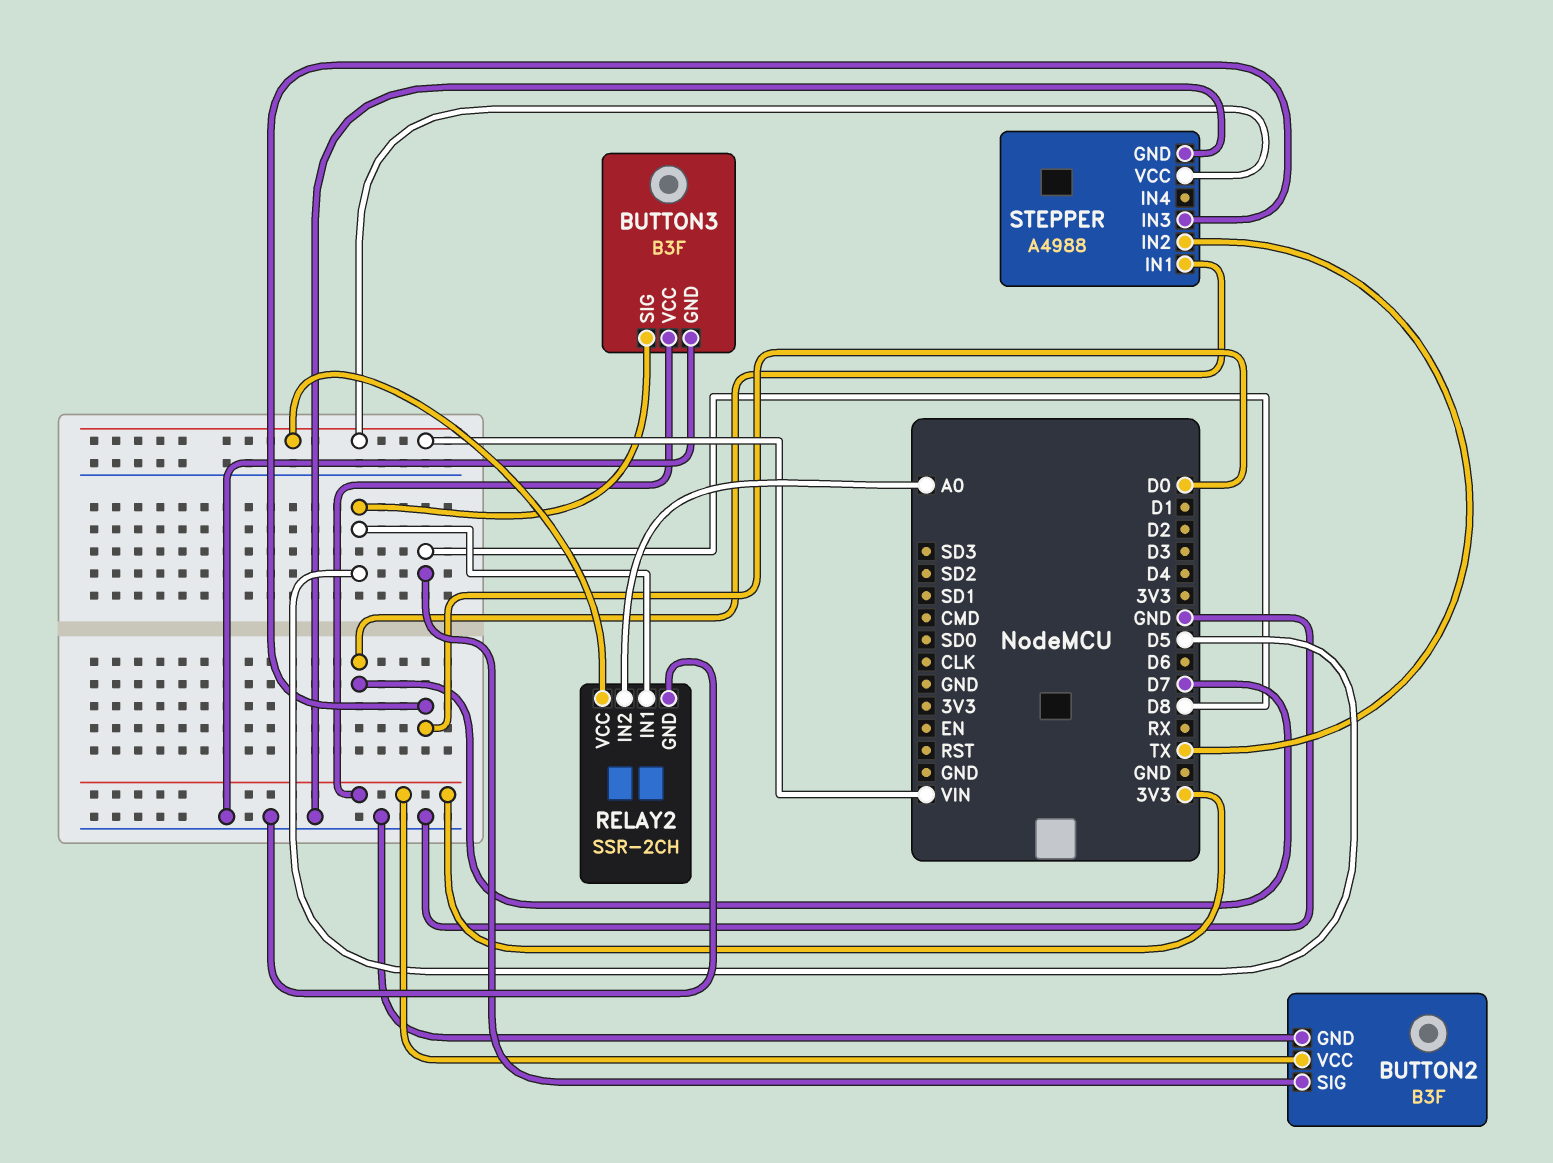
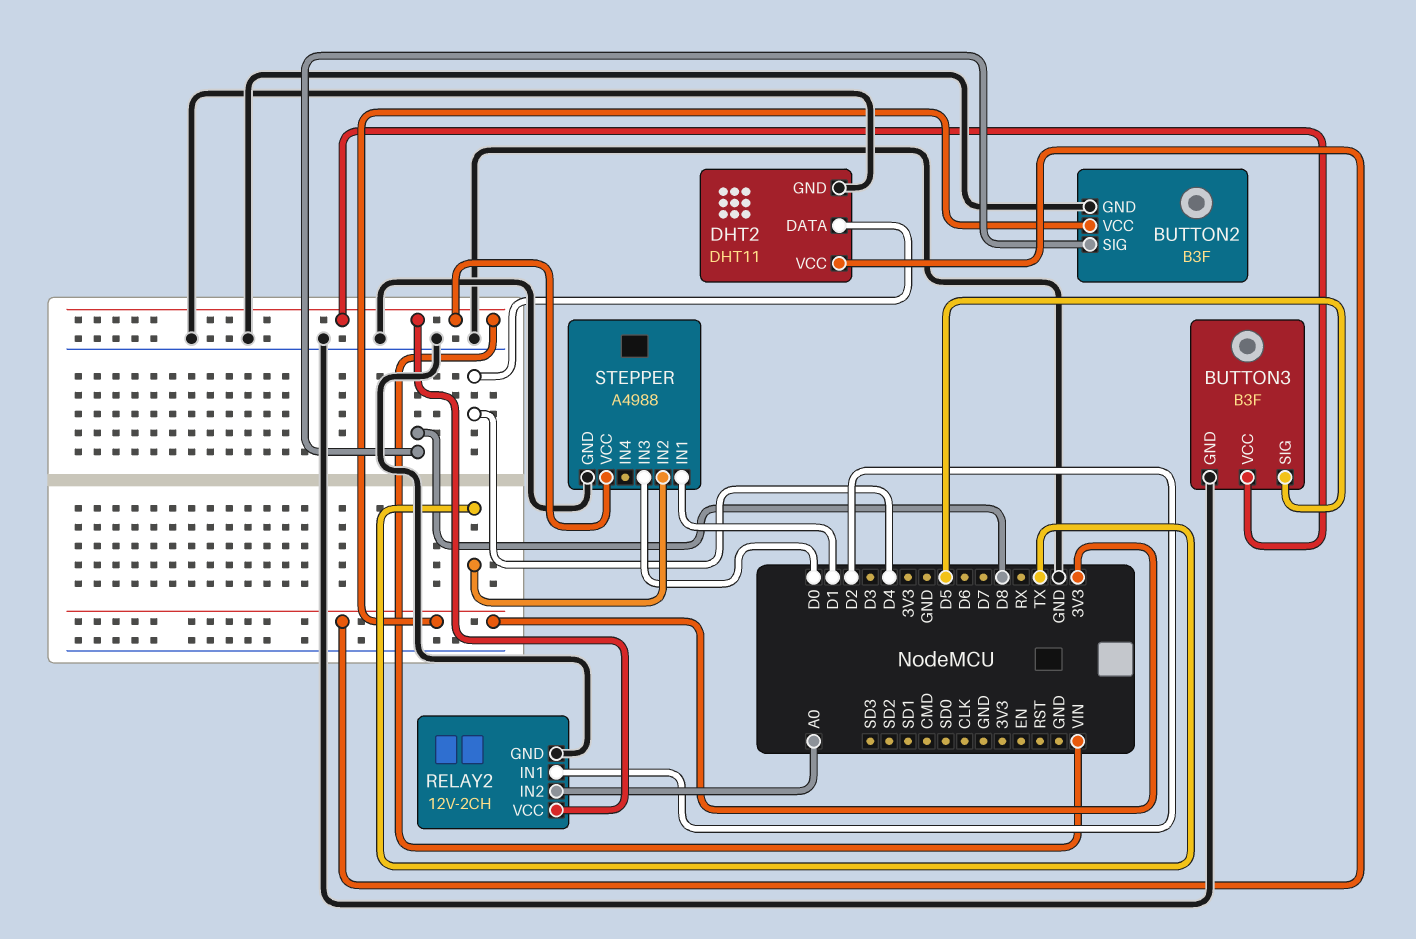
BUTTON3 pin VCC: 3V3 -> VIN
DHT2: none -> DHT11
DHT2 pin DATA: none -> D4
DHT2 pin GND: none -> GND
DHT2 pin VCC: none -> 3V3
RELAY2: SSR-2CH -> 12V-2CH
RELAY2 pin IN1: D5 -> D2
STEPPER pin IN1: D7 -> D1

